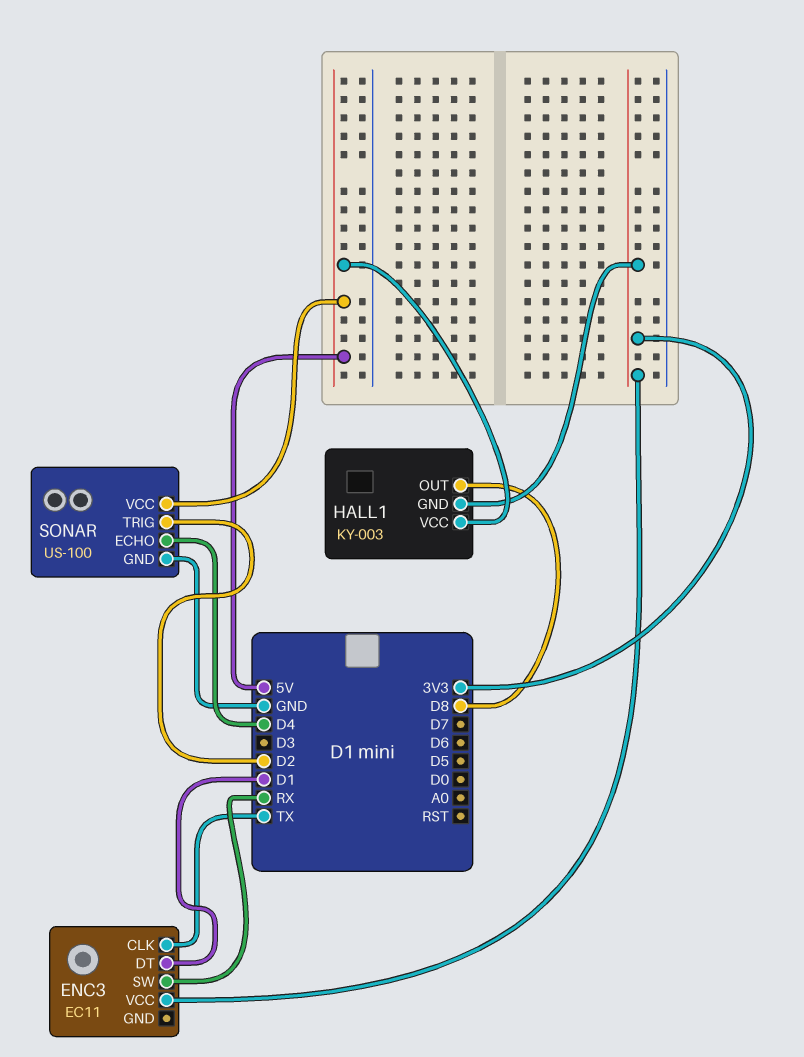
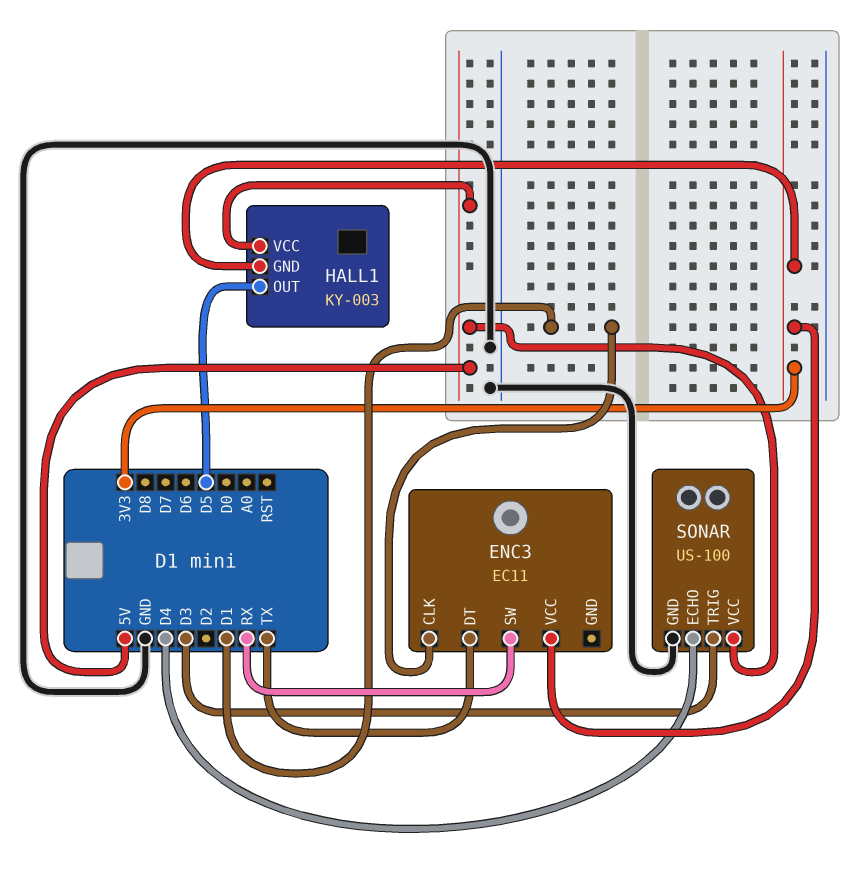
ENC3 pin CLK: TX -> D1
ENC3 pin DT: D1 -> TX
HALL1 pin OUT: D8 -> D5
SONAR pin TRIG: D2 -> D3

